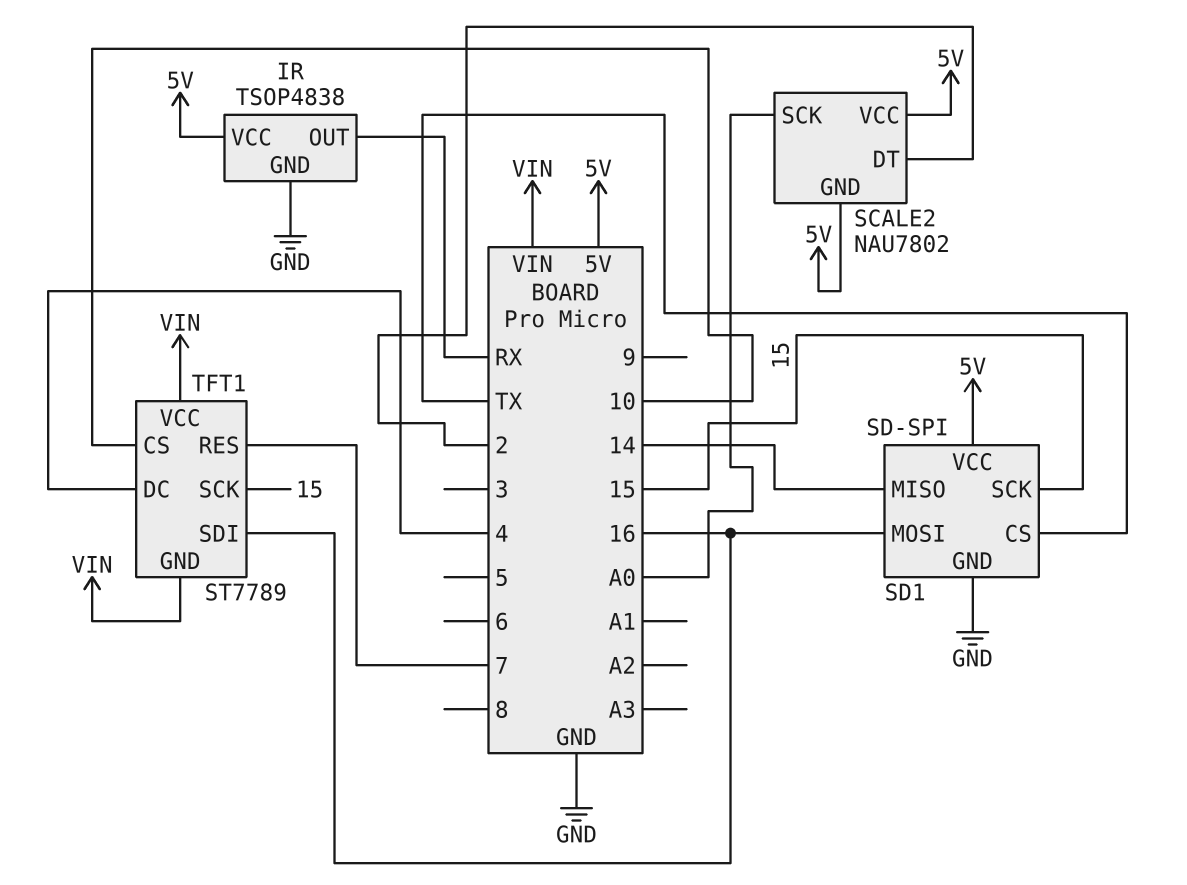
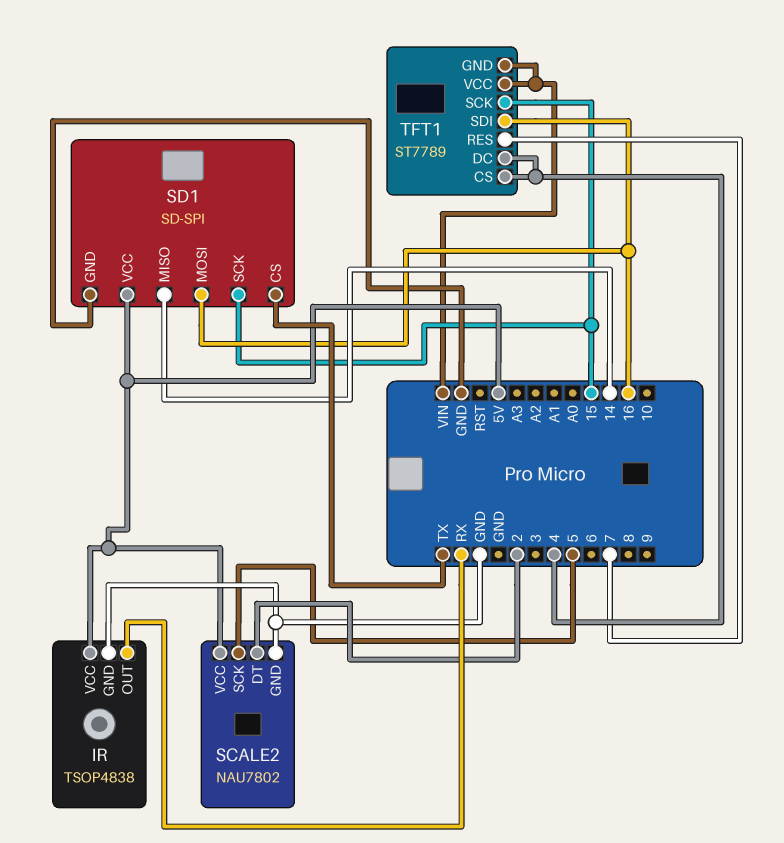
SCALE2 pin GND: 5V -> GND
SCALE2 pin SCK: A0 -> 5
TFT1 pin CS: 10 -> 4

